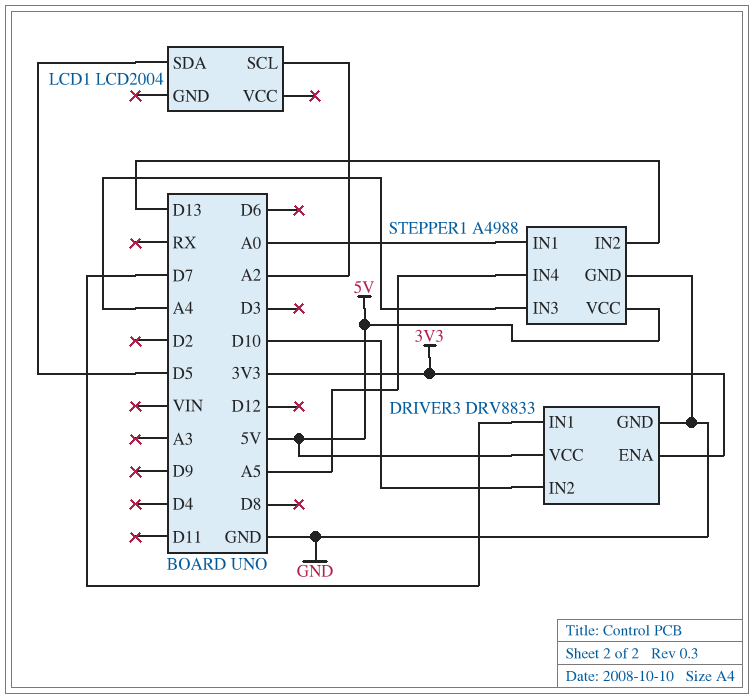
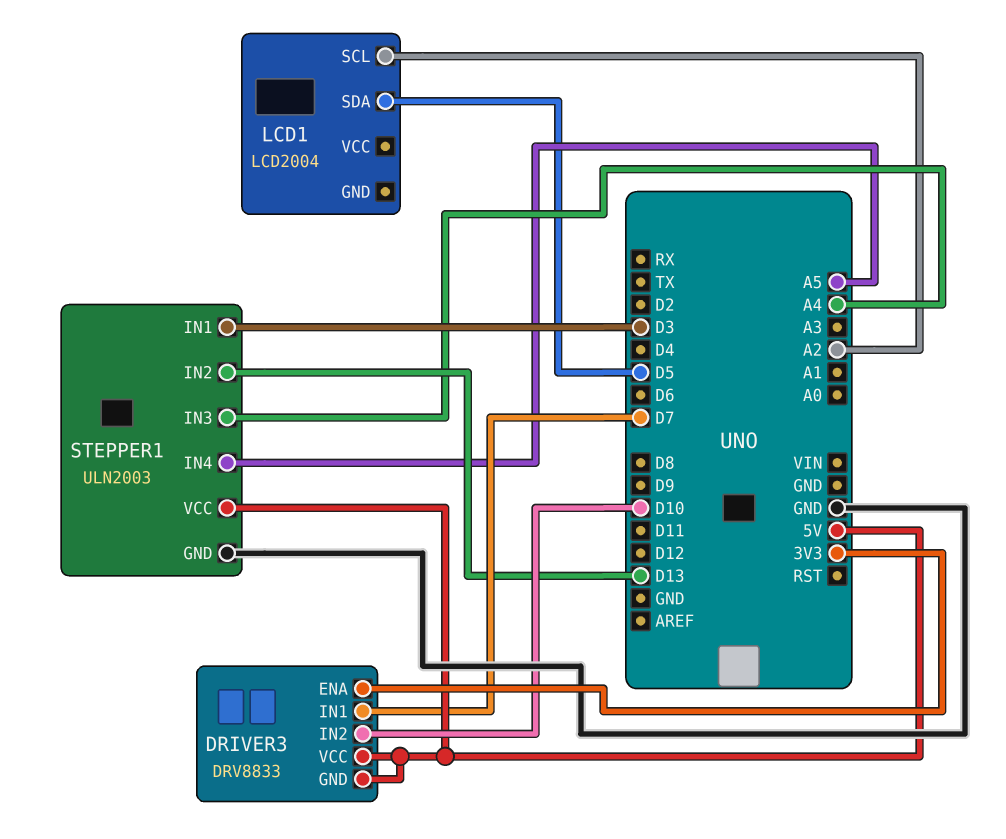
DRIVER3 pin GND: GND -> 5V
STEPPER1: A4988 -> ULN2003
STEPPER1 pin IN1: A0 -> D3

